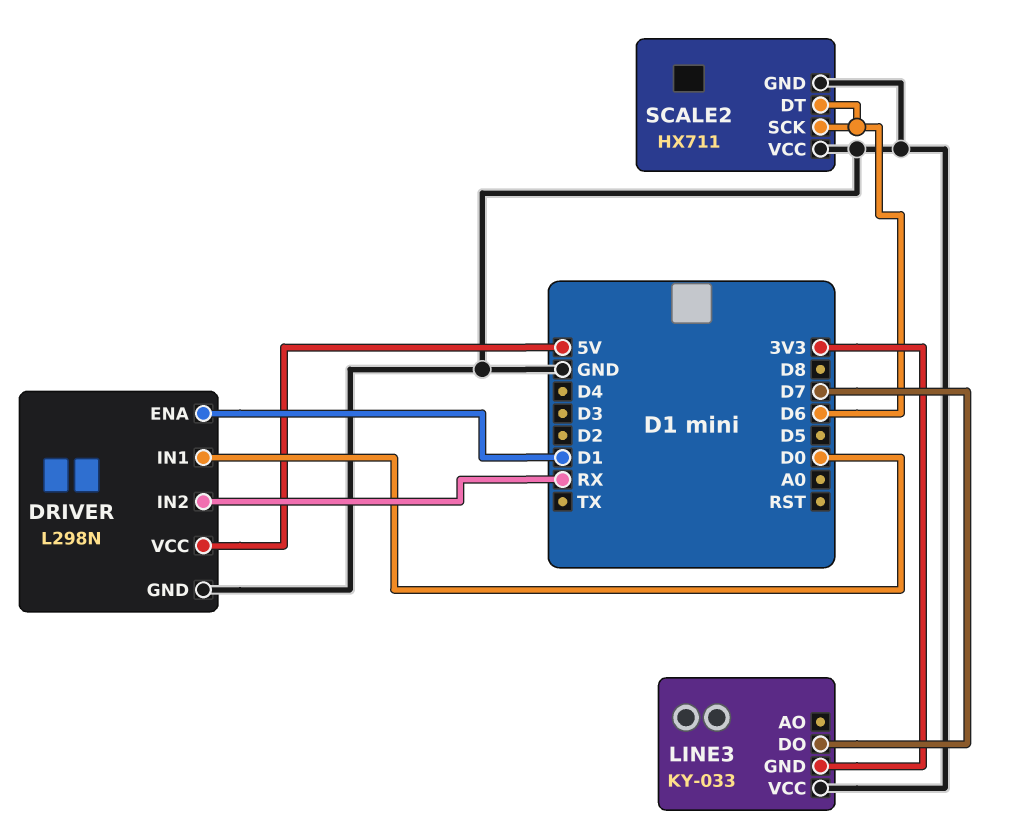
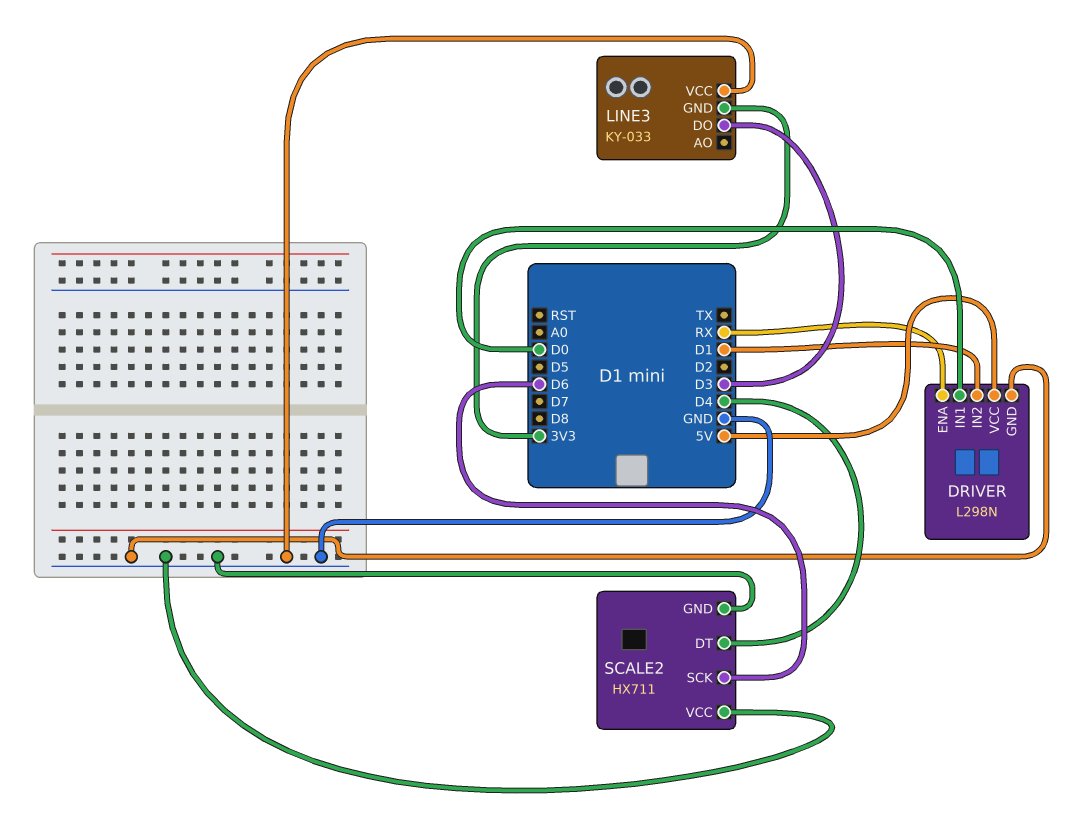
DRIVER pin ENA: D1 -> RX
DRIVER pin IN2: RX -> D1
LINE3 pin DO: D7 -> D3
SCALE2 pin DT: D6 -> D4

